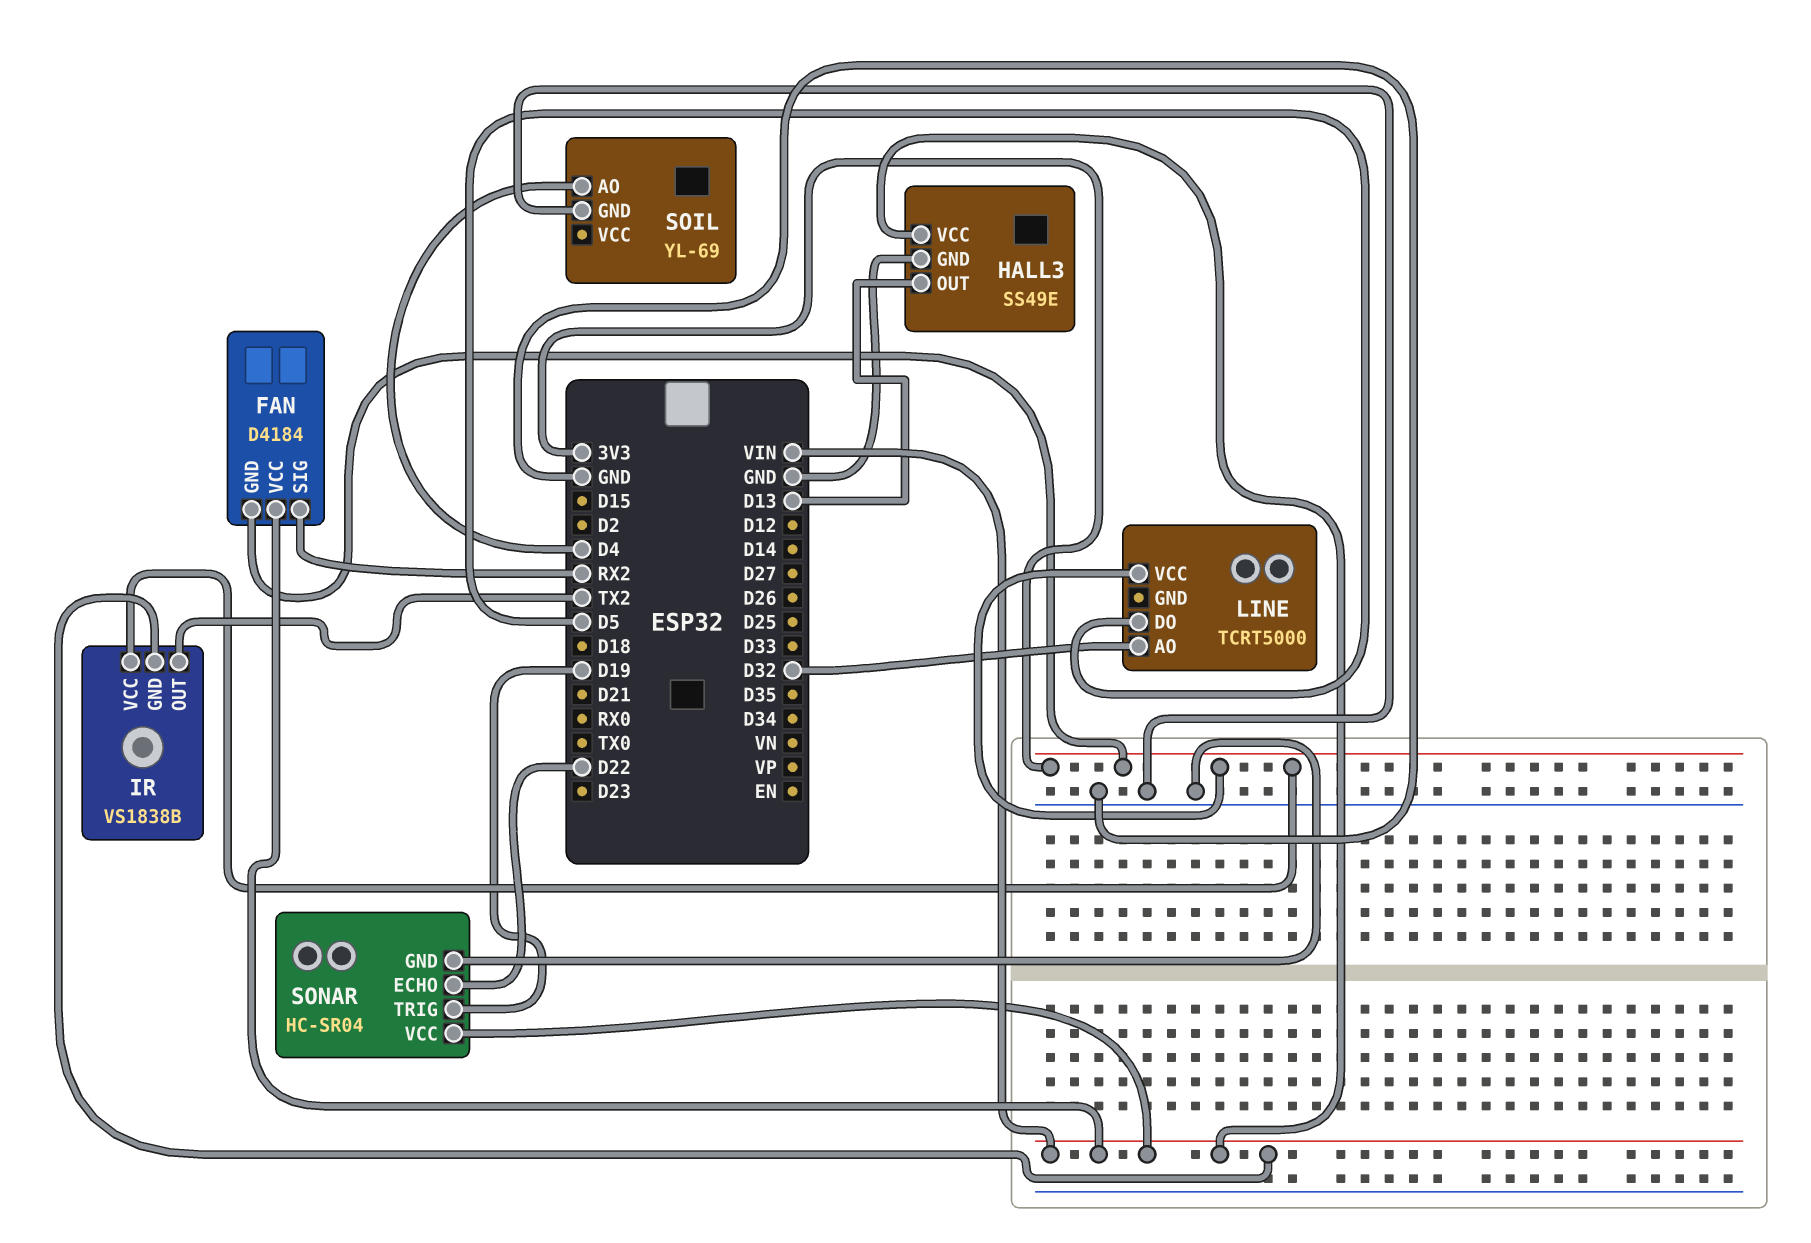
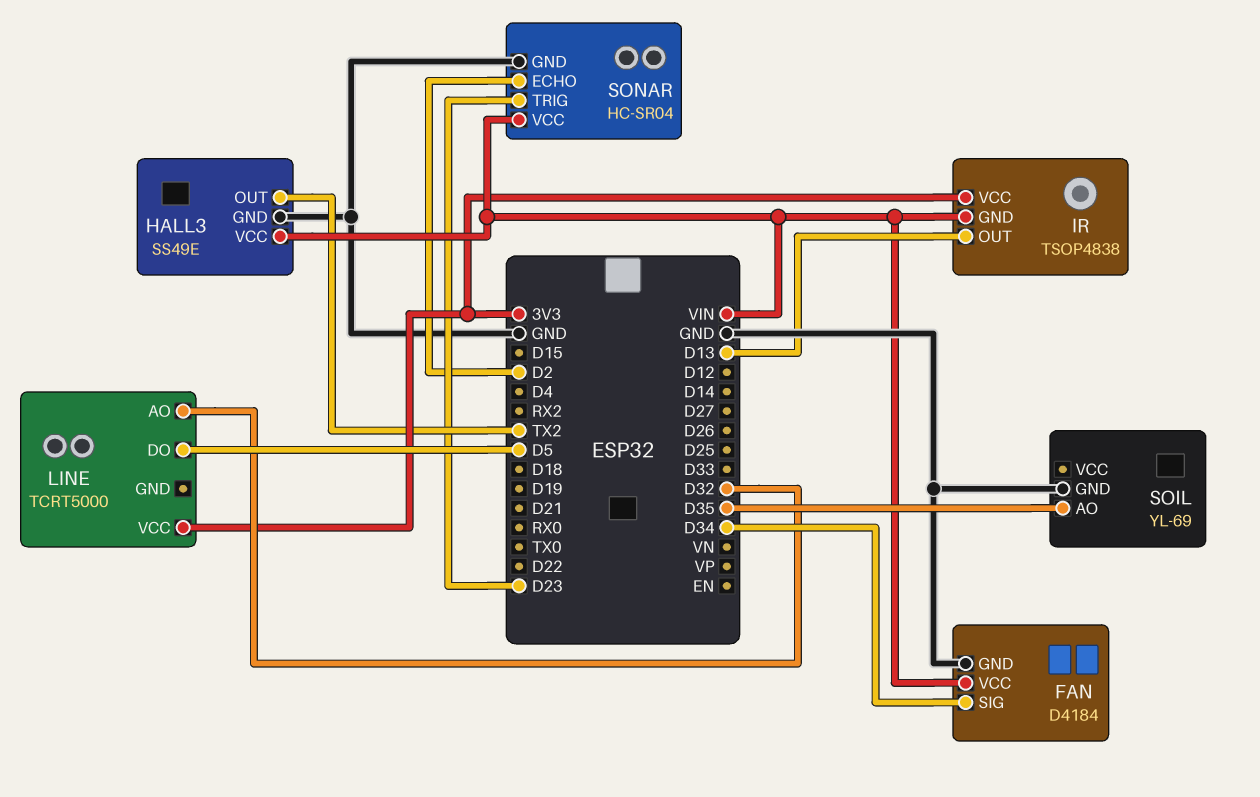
FAN pin GND: 3V3 -> GND
FAN pin SIG: RX2 -> D34
HALL3 pin OUT: D13 -> TX2
IR: VS1838B -> TSOP4838
IR pin OUT: TX2 -> D13
SOIL pin AO: D4 -> D35
SONAR pin ECHO: D22 -> D2
SONAR pin TRIG: D19 -> D23

